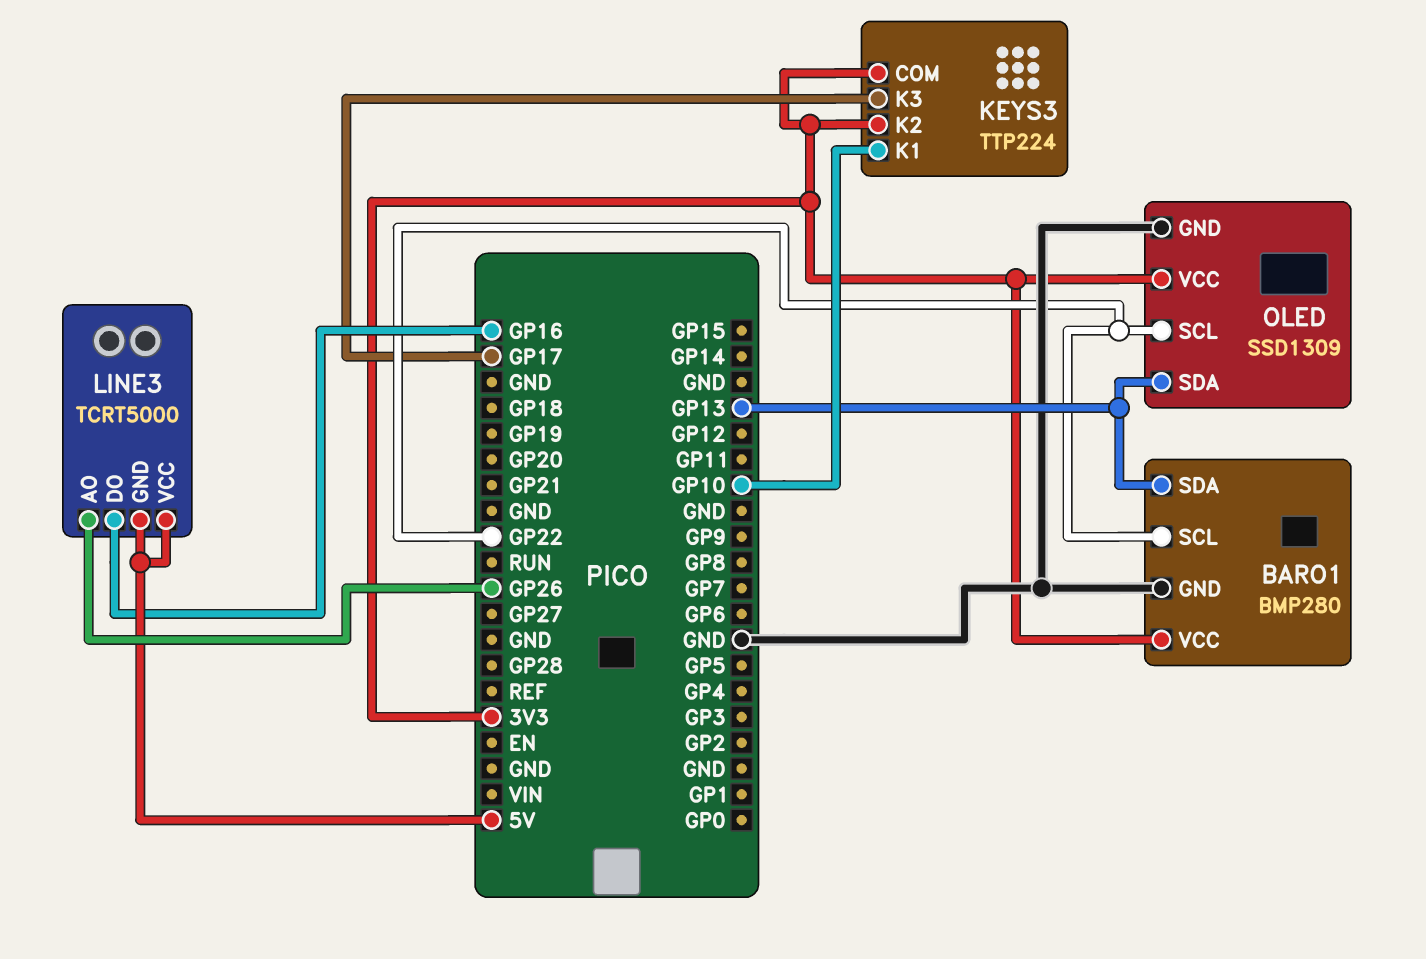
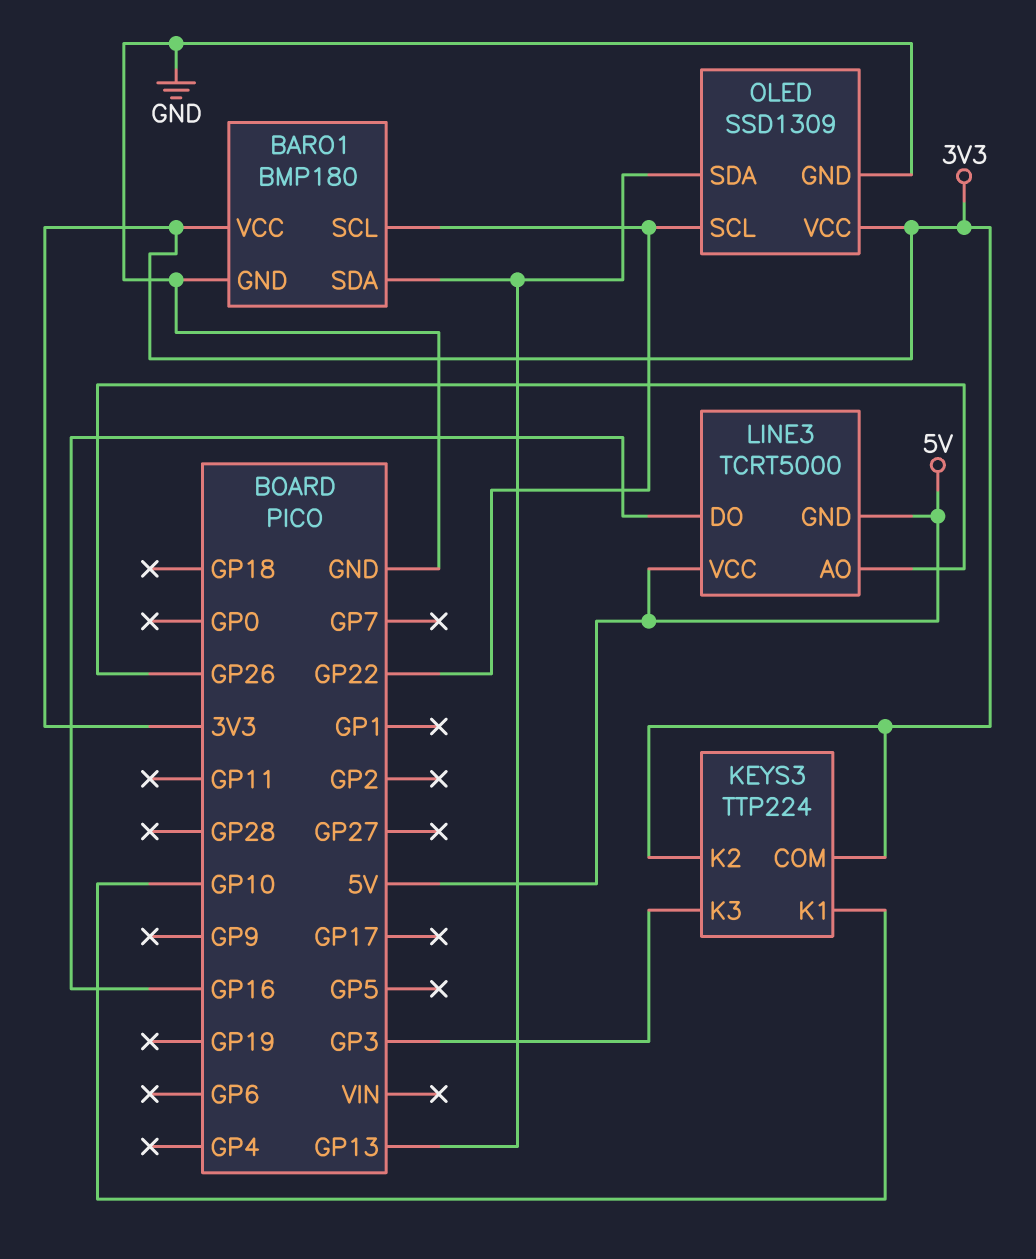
BARO1: BMP280 -> BMP180
KEYS3 pin K3: GP17 -> GP3

